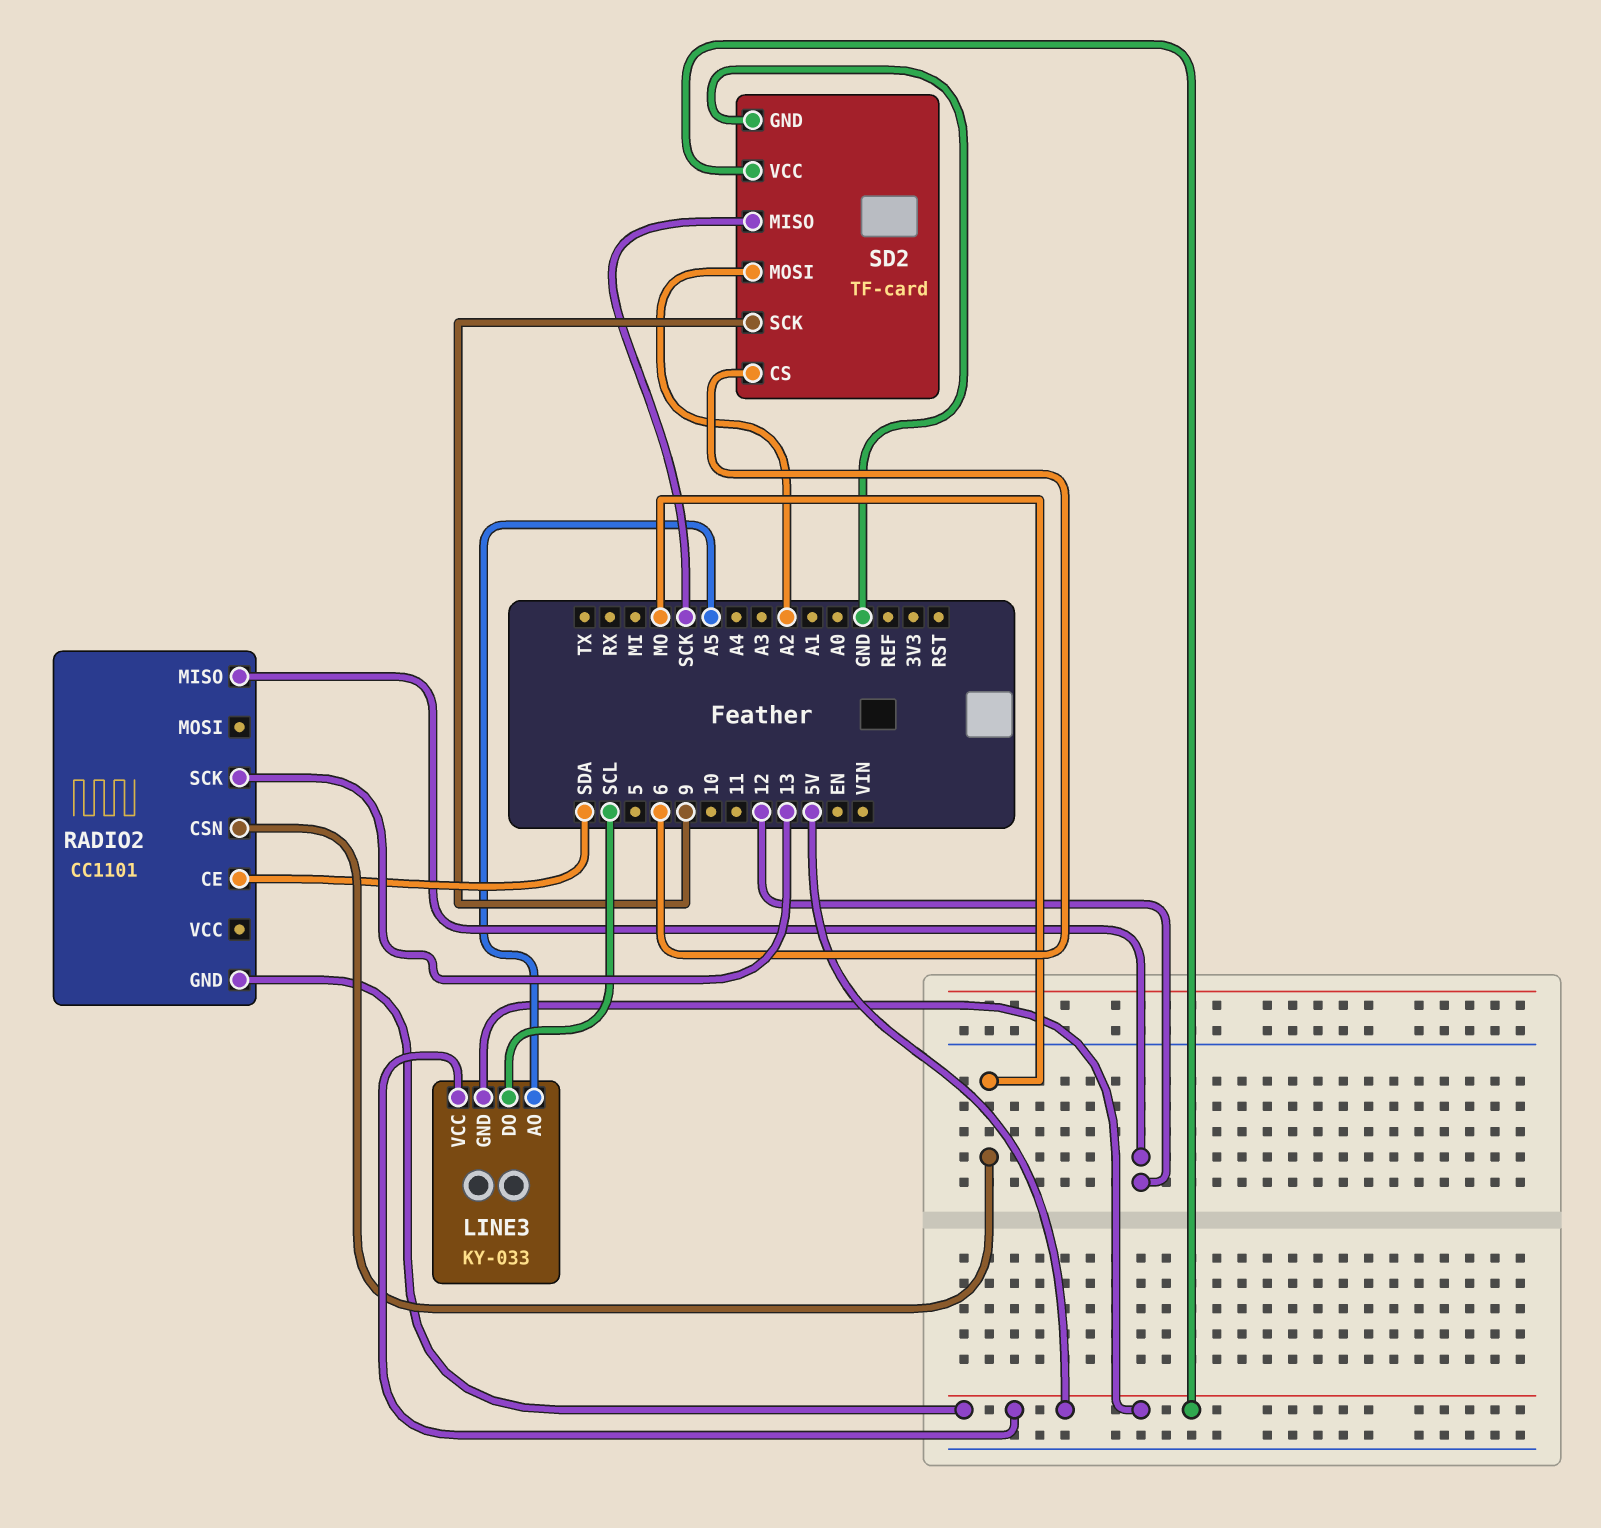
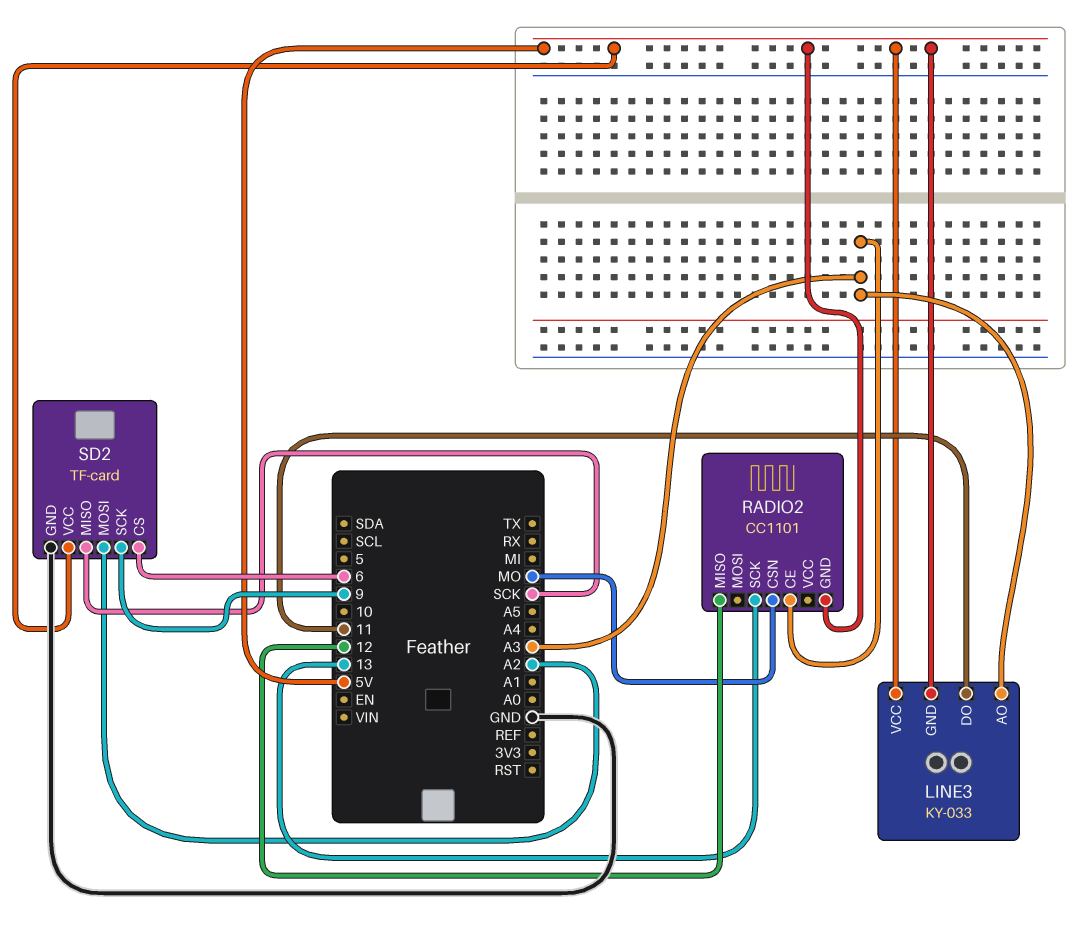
LINE3 pin AO: A5 -> A3
LINE3 pin DO: SCL -> 11
RADIO2 pin CE: SDA -> A3

